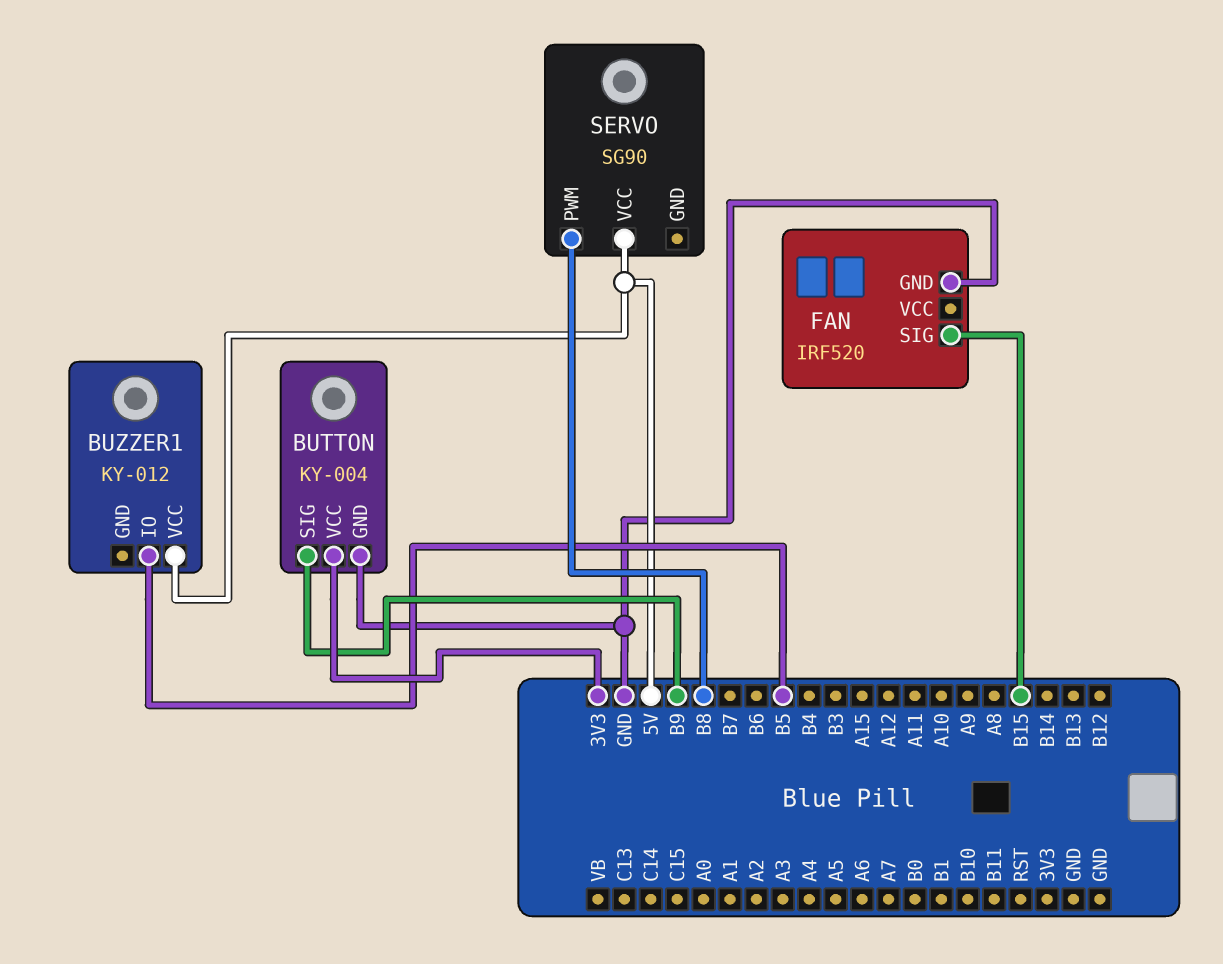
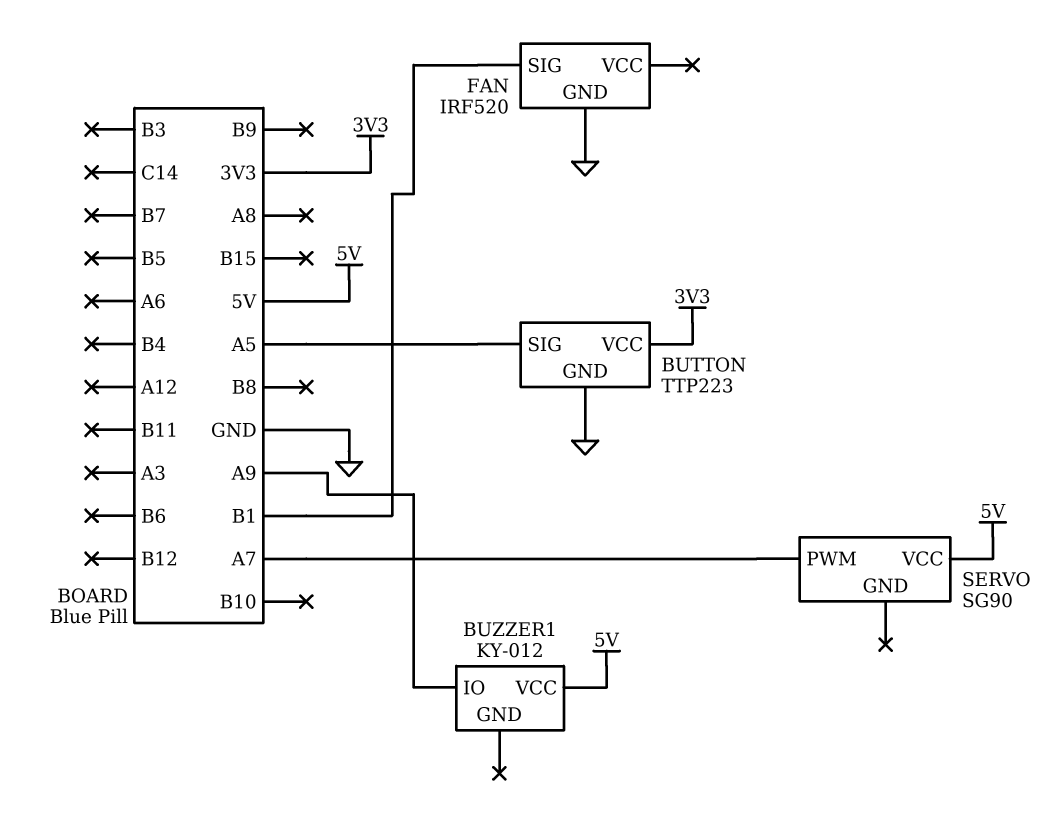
BUTTON: KY-004 -> TTP223
BUTTON pin SIG: B9 -> A5
BUZZER1 pin IO: B5 -> A9
FAN pin SIG: B15 -> B1
SERVO pin PWM: B8 -> A7

